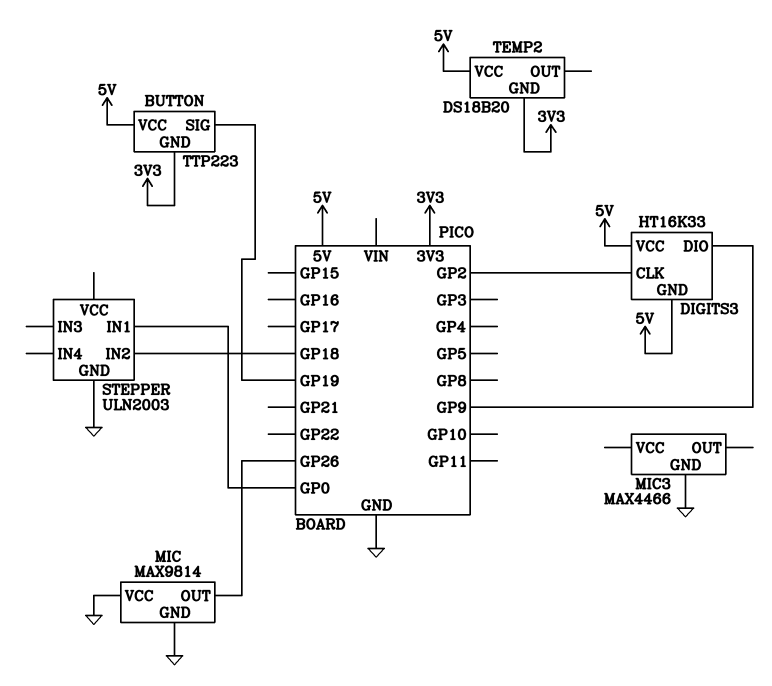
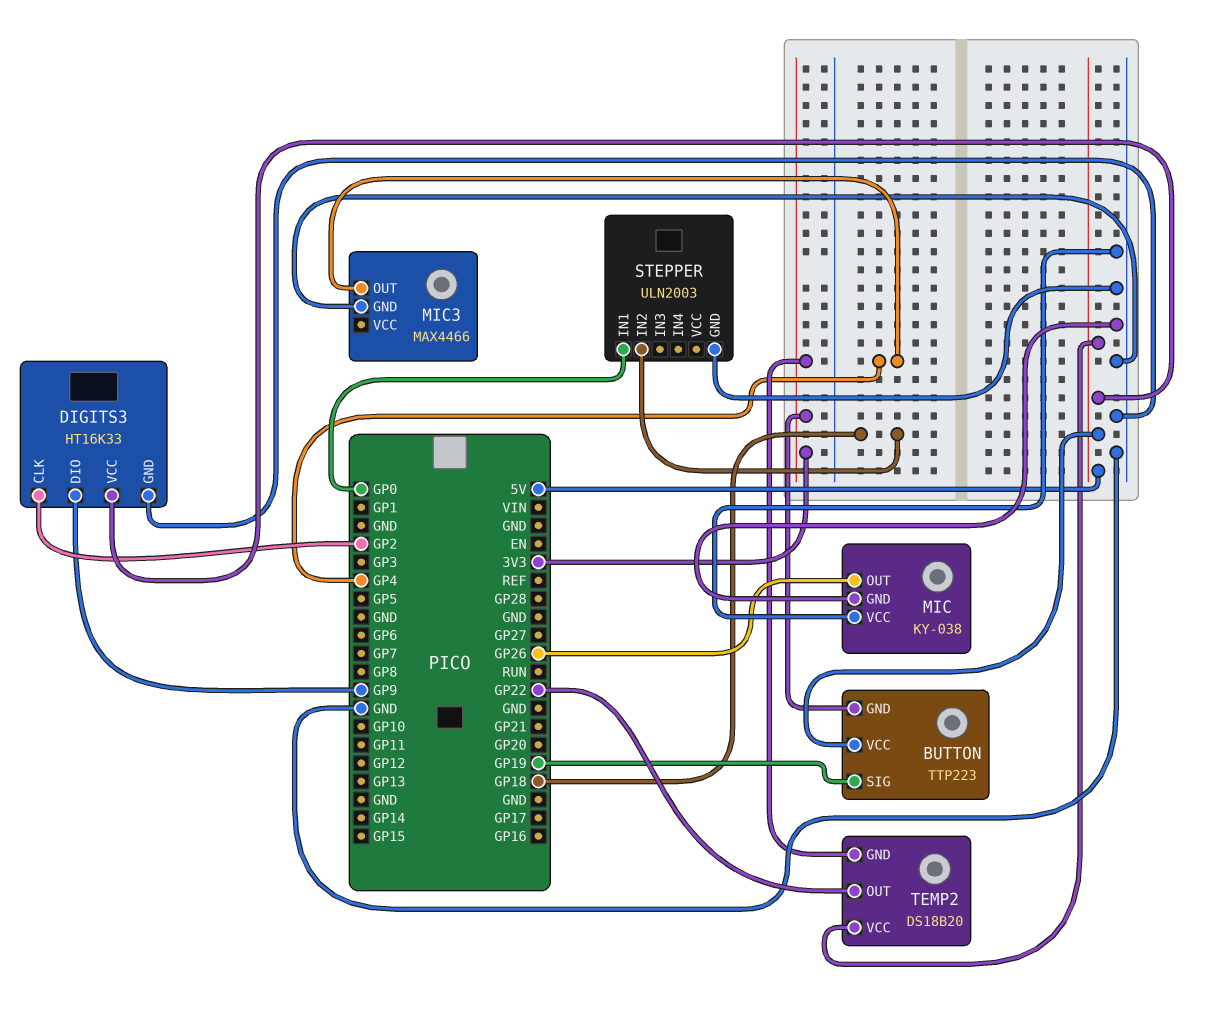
DIGITS3 pin GND: 5V -> GND
MIC: MAX9814 -> KY-038
MIC3 pin OUT: none -> GP4
TEMP2 pin OUT: none -> GP22

